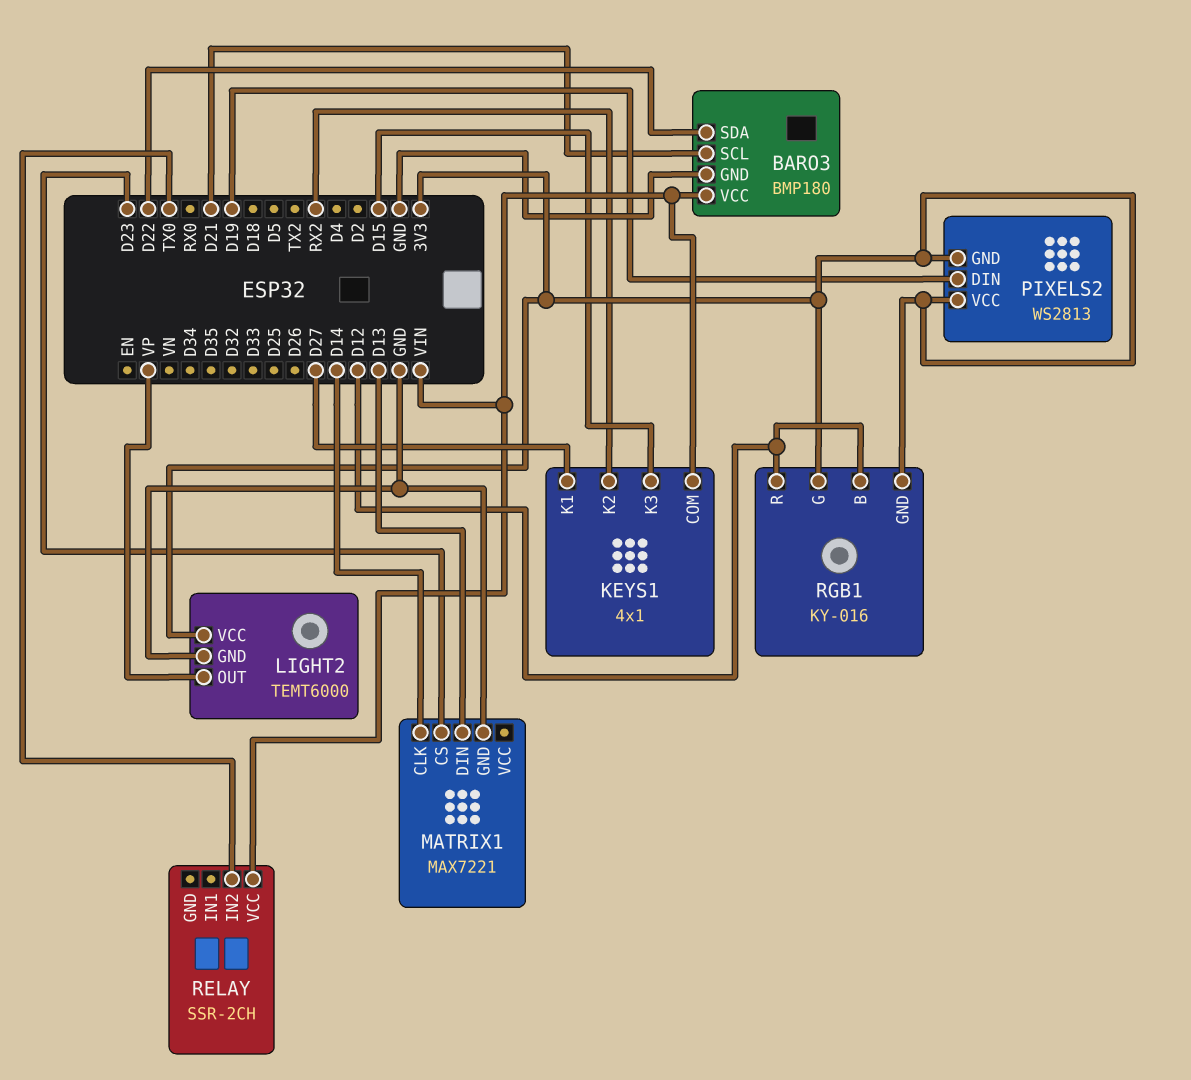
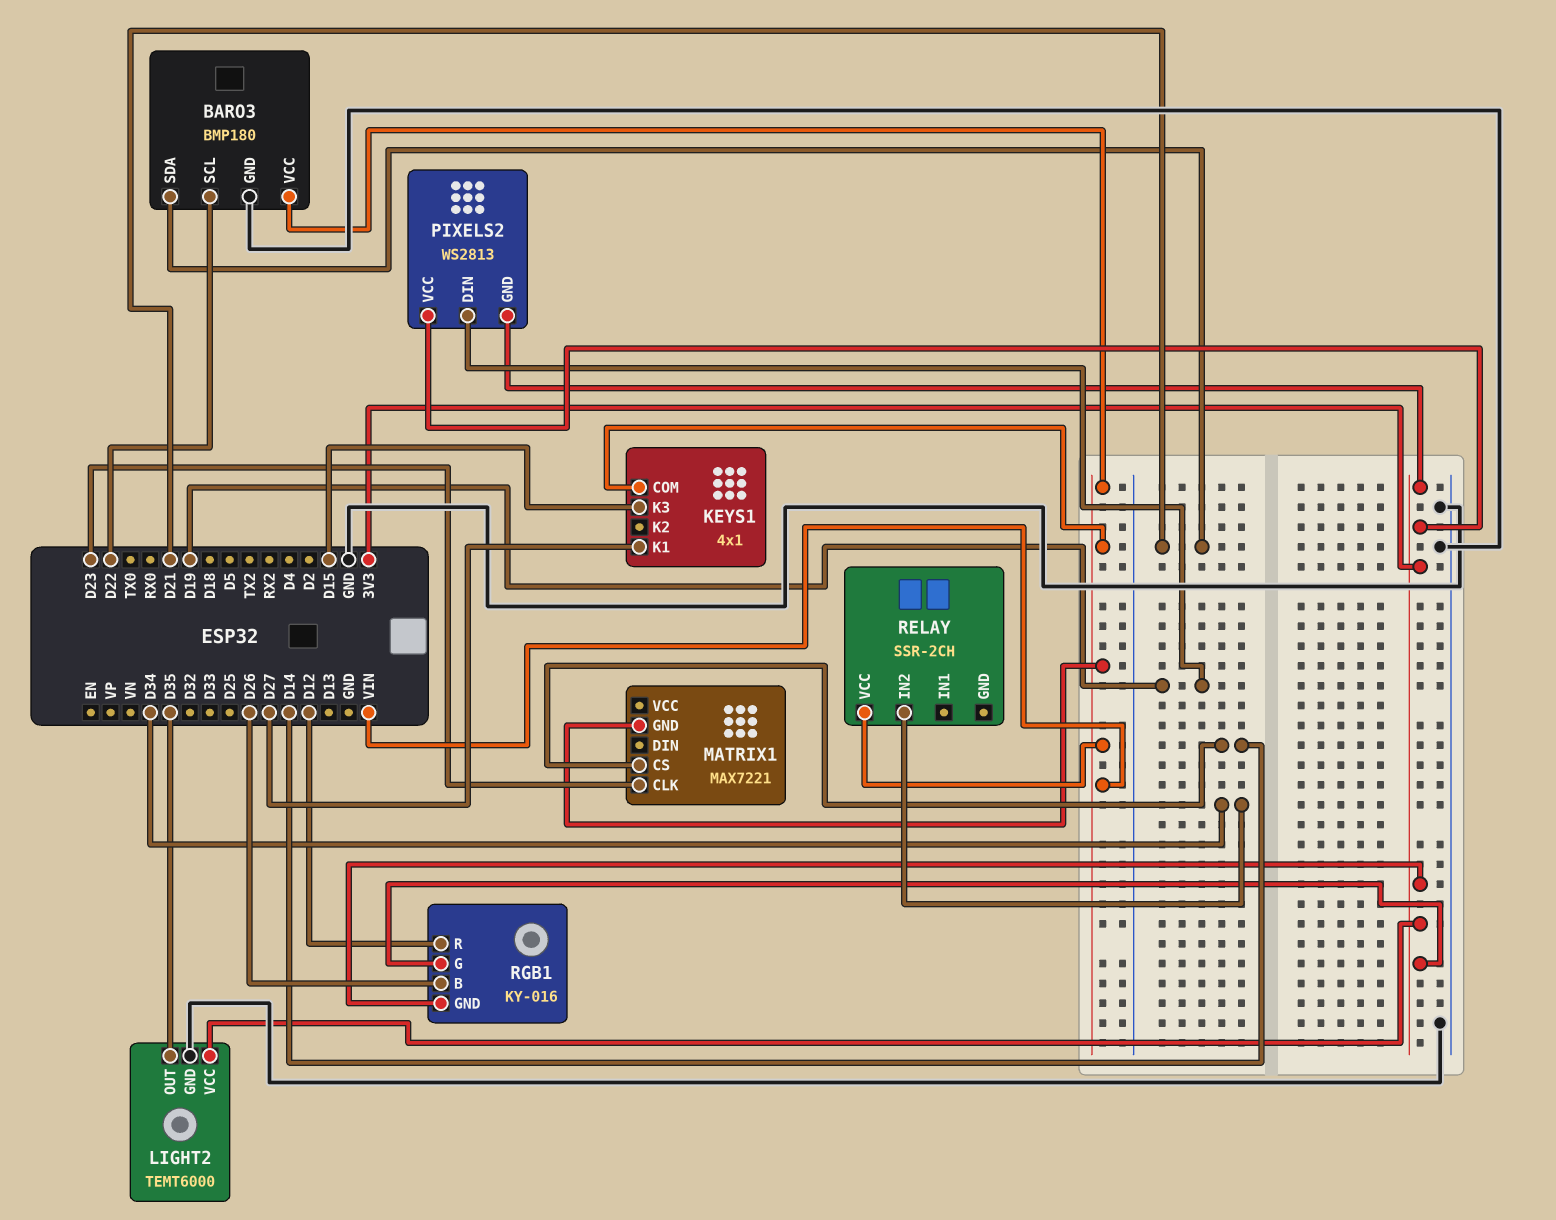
BARO3 pin SCL: D21 -> D22
BARO3 pin SDA: D22 -> D21
KEYS1 pin K2: RX2 -> none
LIGHT2 pin OUT: VP -> D35
MATRIX1 pin CLK: D14 -> D23
MATRIX1 pin CS: D23 -> D14
MATRIX1 pin DIN: D13 -> none
MATRIX1 pin GND: GND -> VIN
RELAY pin IN2: TX0 -> D34
RGB1 pin B: D12 -> D26

